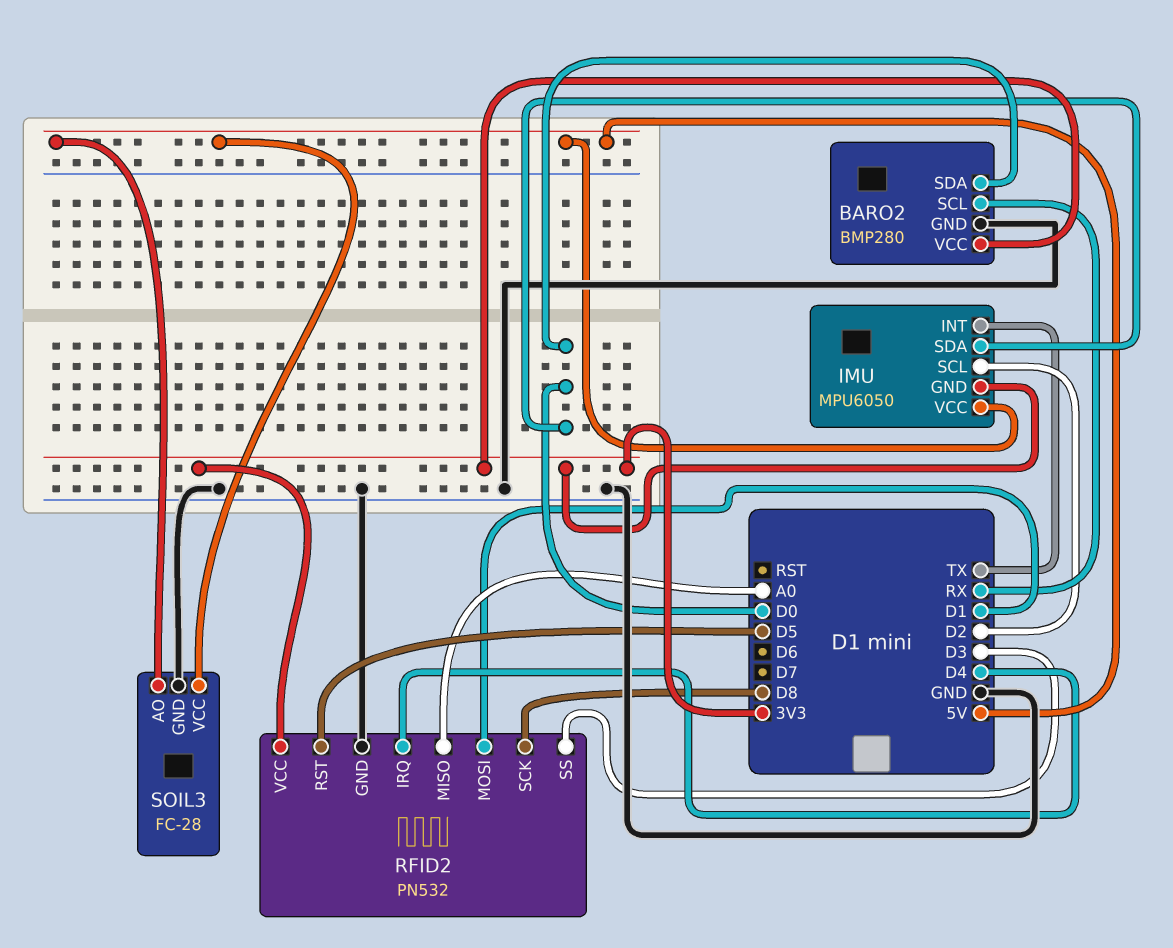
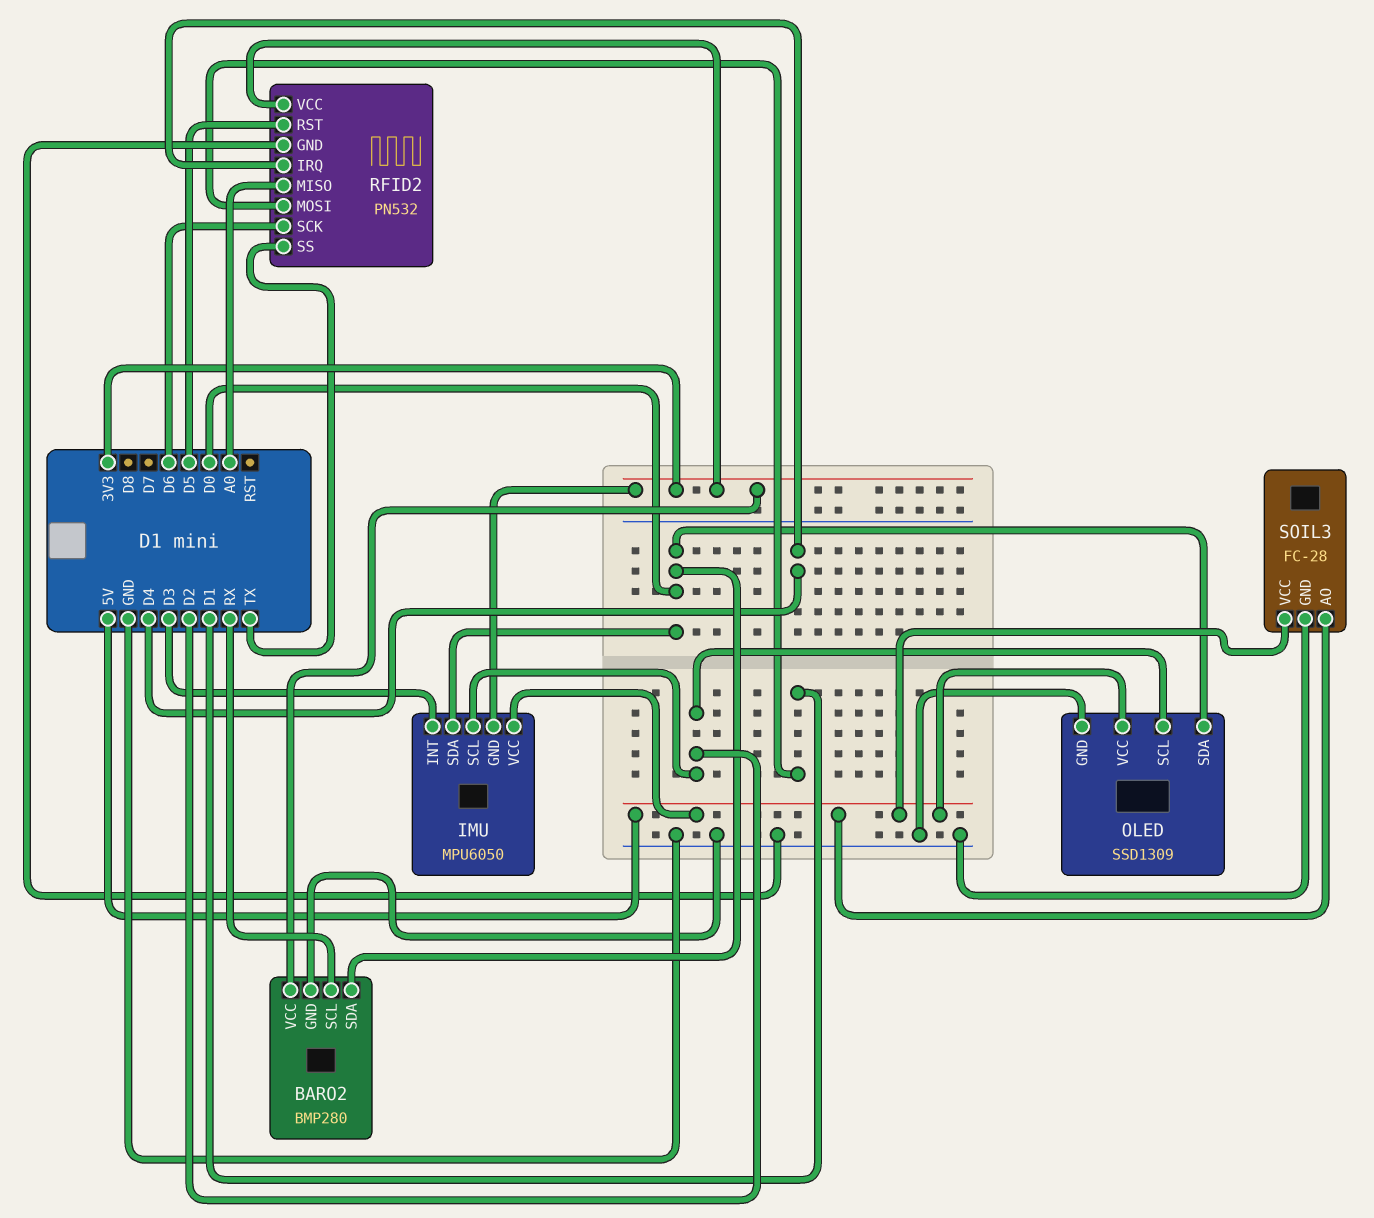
IMU pin INT: TX -> D3
OLED: none -> SSD1309
OLED pin GND: none -> GND
OLED pin SCL: none -> D2
OLED pin SDA: none -> D0
OLED pin VCC: none -> 5V
RFID2 pin SCK: D8 -> D6
RFID2 pin SS: D3 -> TX

